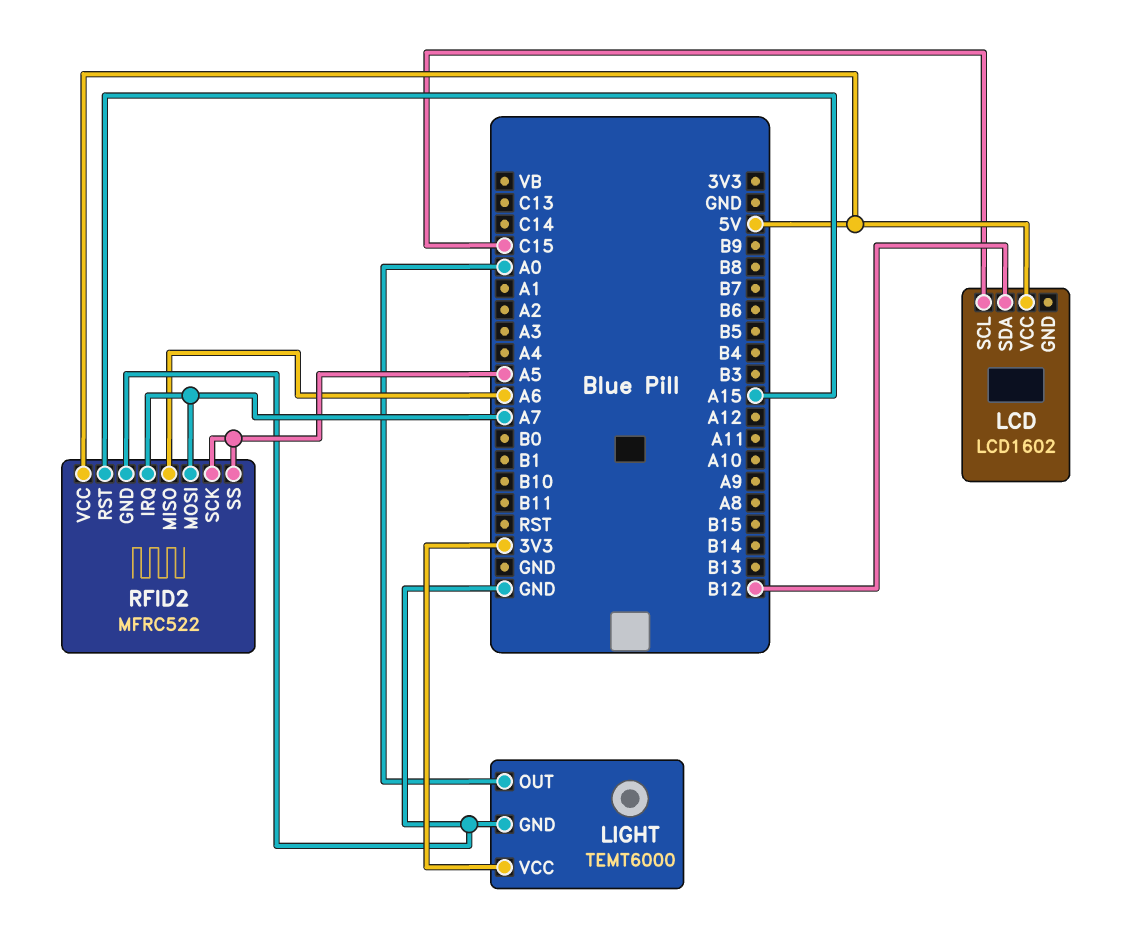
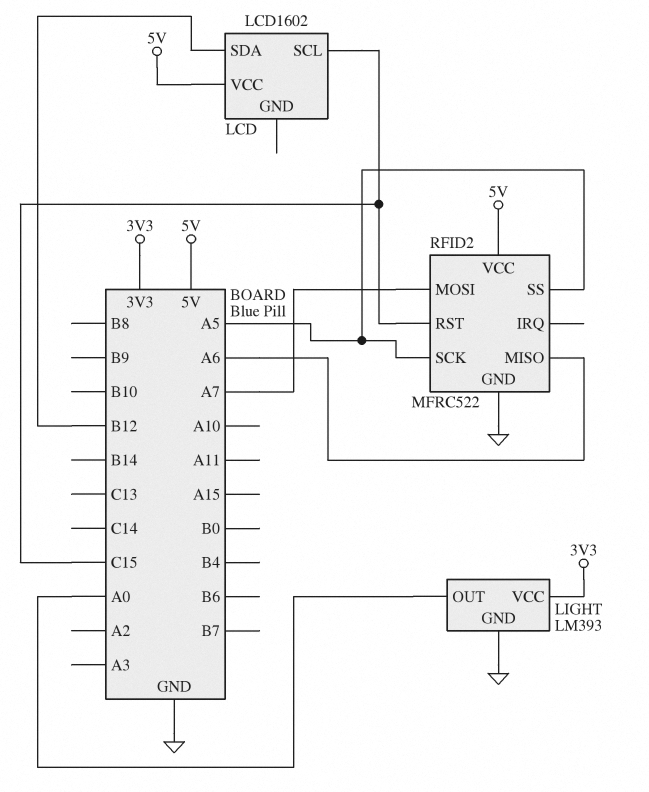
LIGHT: TEMT6000 -> LM393
RFID2 pin IRQ: A7 -> none
RFID2 pin RST: A15 -> C15

